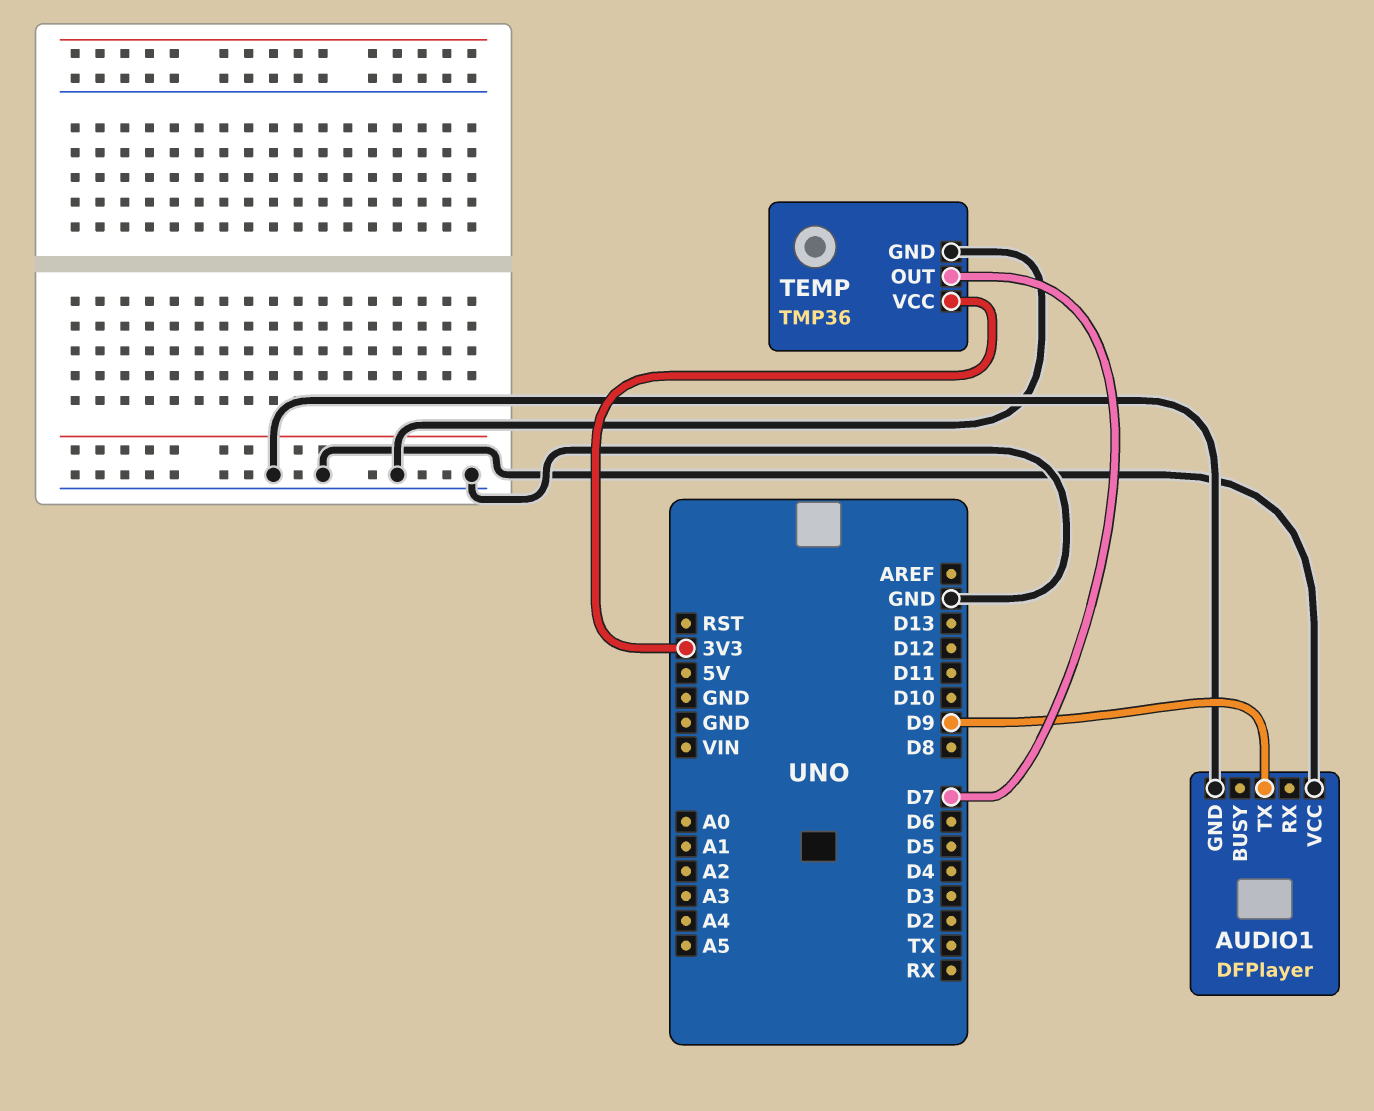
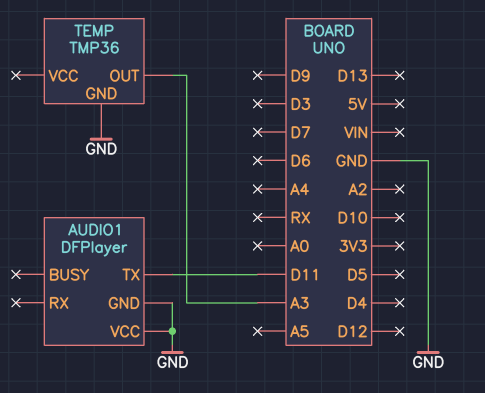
AUDIO1 pin TX: D9 -> D11
TEMP pin OUT: D7 -> A3
TEMP pin VCC: 3V3 -> none

